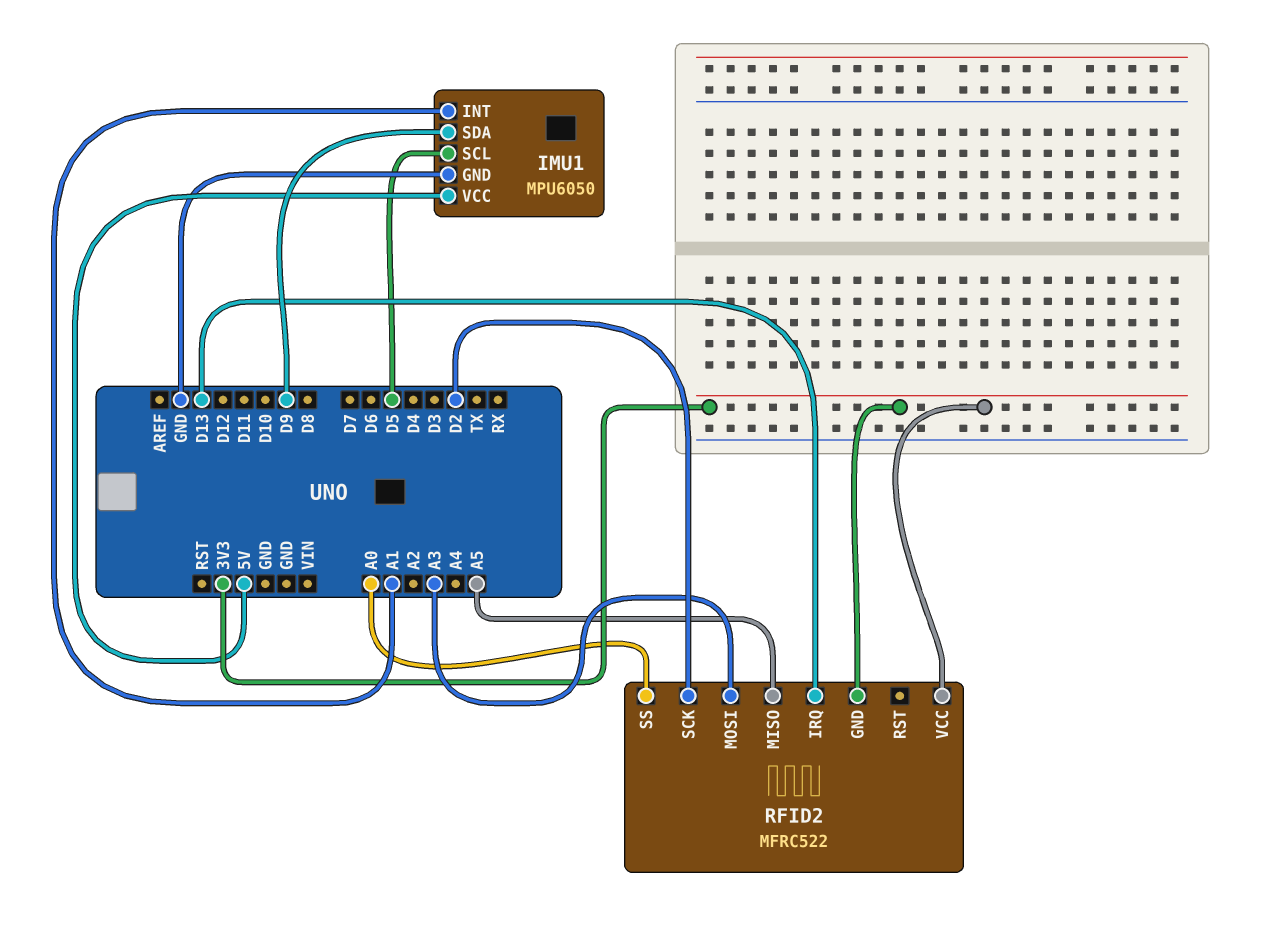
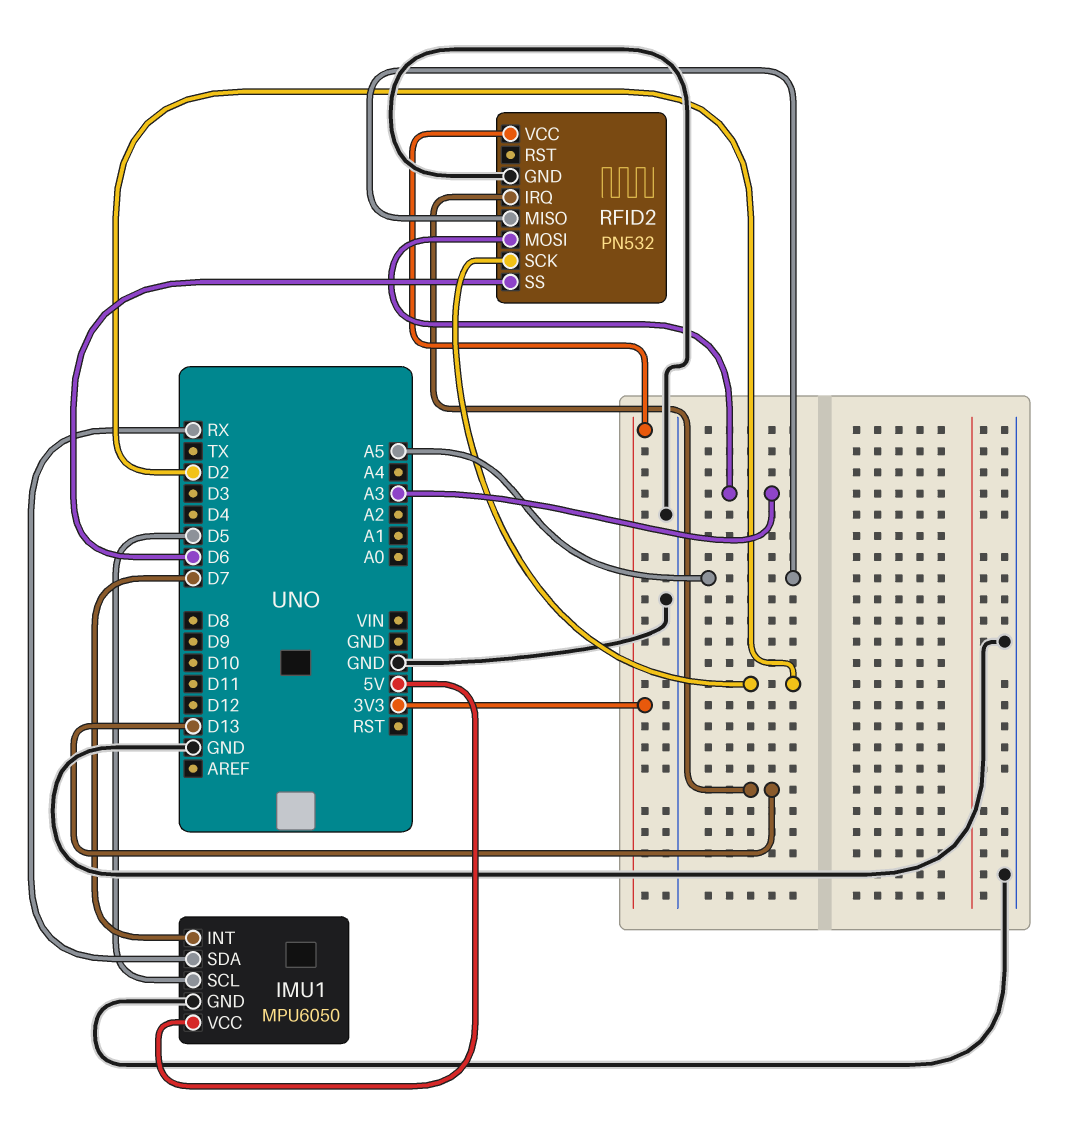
IMU1 pin INT: A1 -> D7
IMU1 pin SDA: D9 -> RX
RFID2: MFRC522 -> PN532
RFID2 pin GND: 3V3 -> GND
RFID2 pin SS: A0 -> D6

